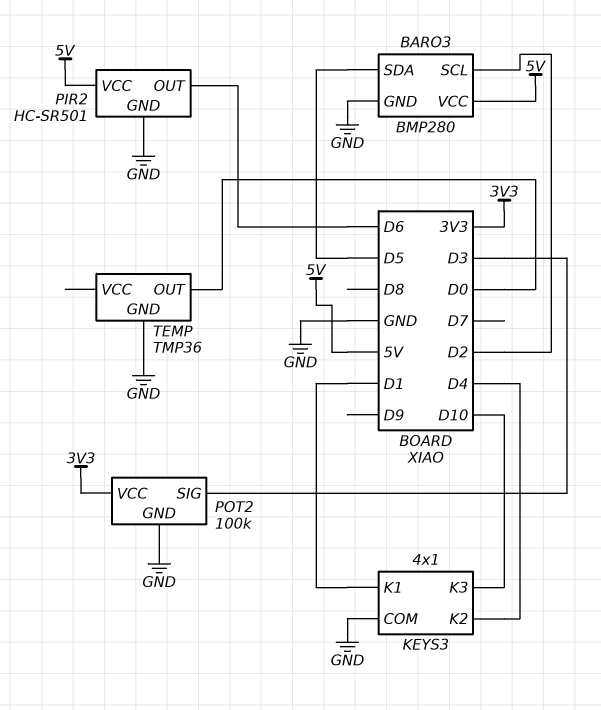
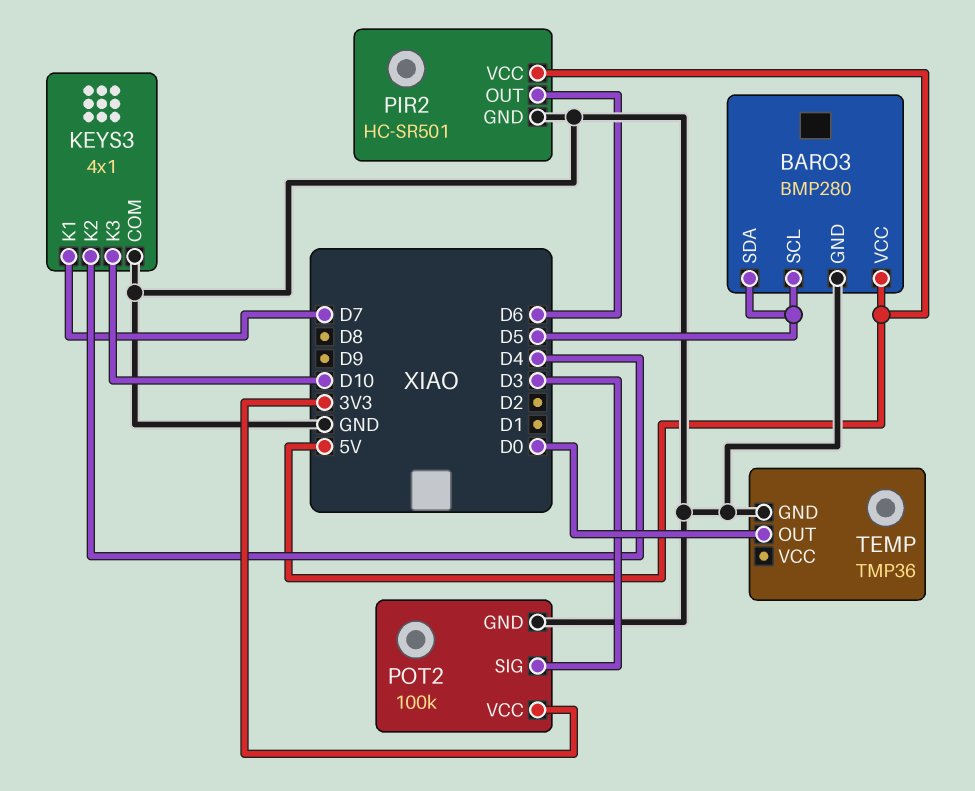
BARO3 pin SCL: D2 -> D5
KEYS3 pin K1: D1 -> D7

